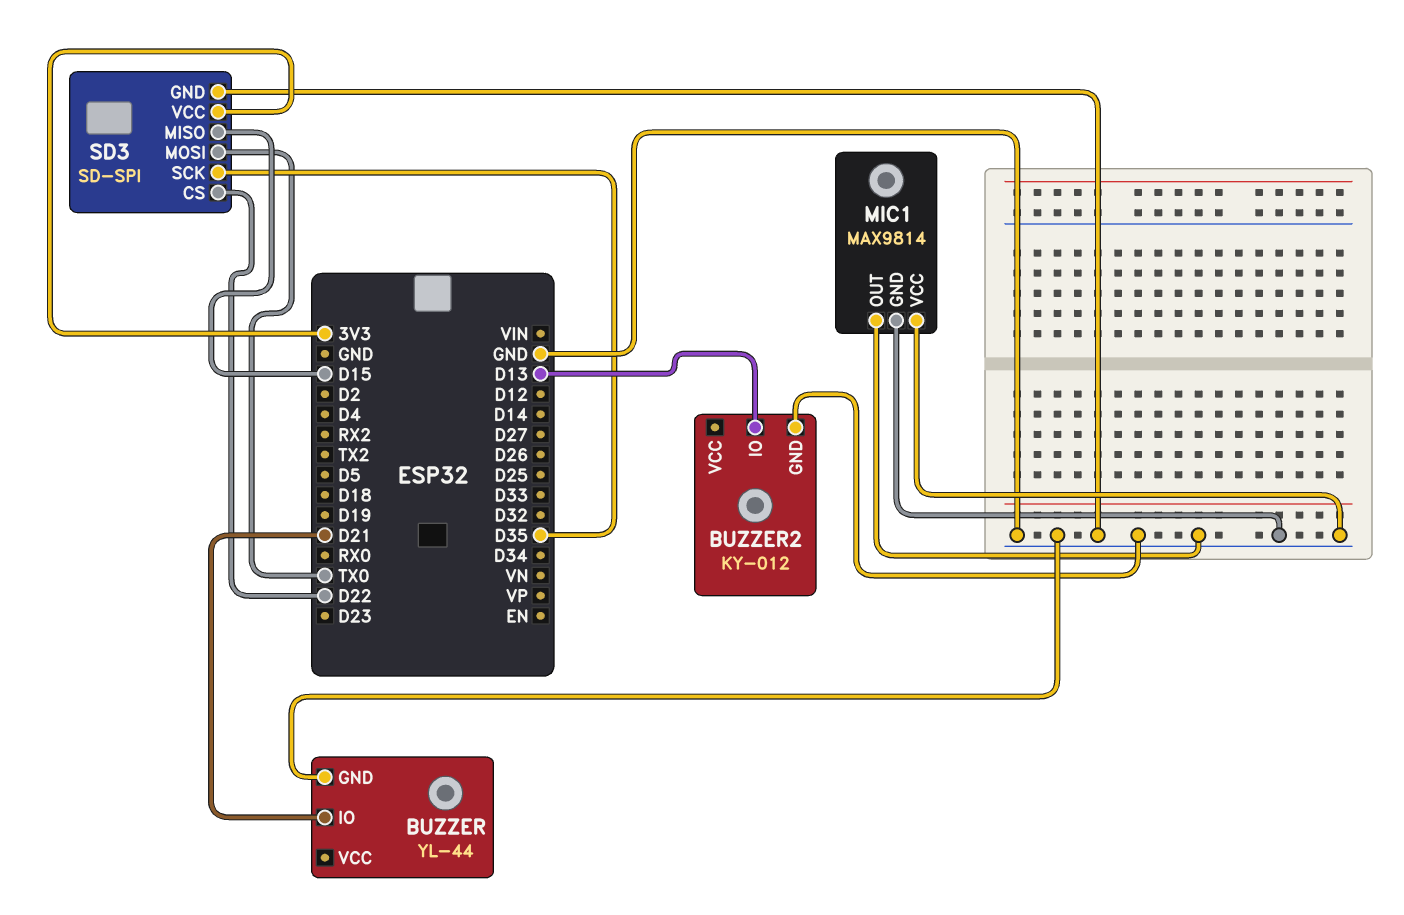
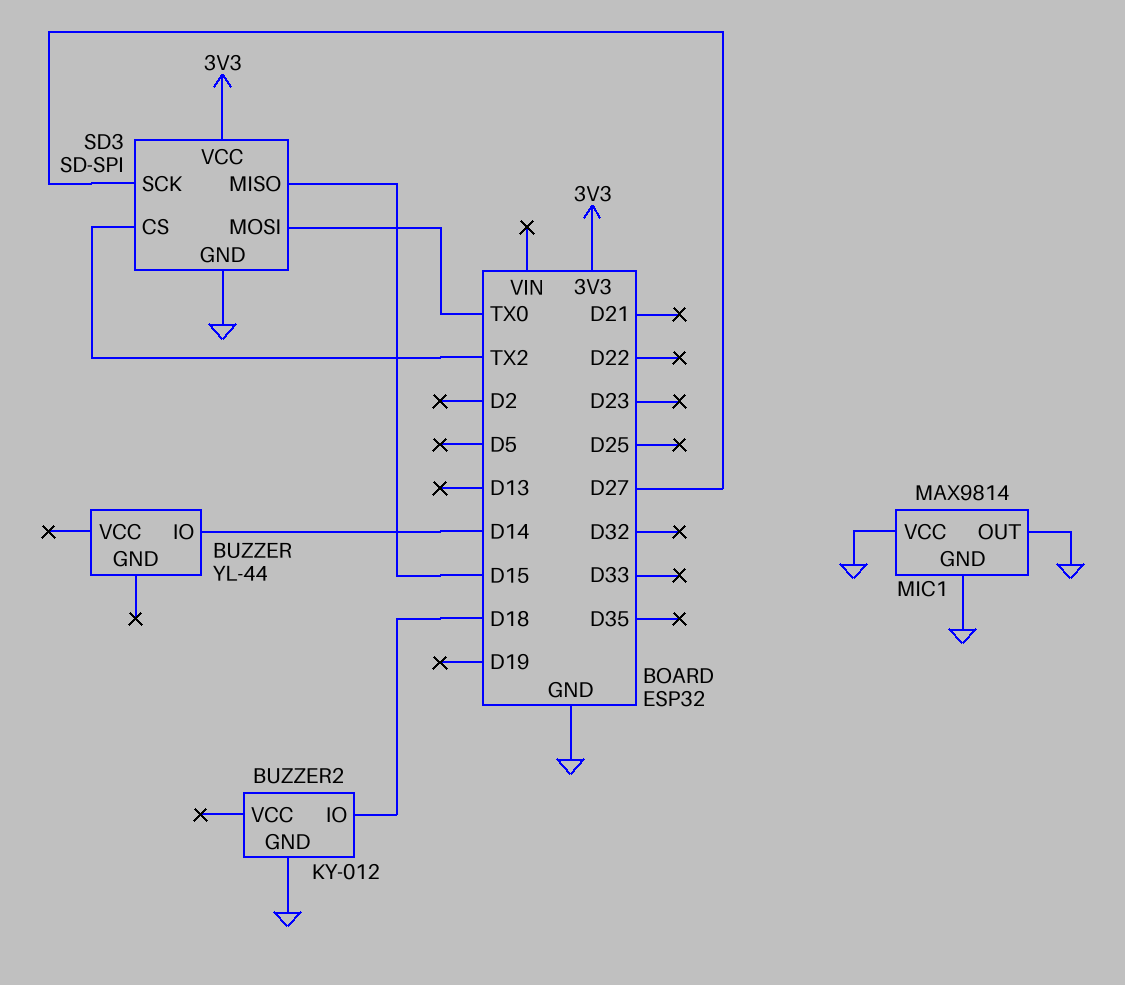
BUZZER pin GND: GND -> none
BUZZER pin IO: D21 -> D14
BUZZER2 pin IO: D13 -> D18
SD3 pin CS: D22 -> TX2
SD3 pin SCK: D35 -> D27

